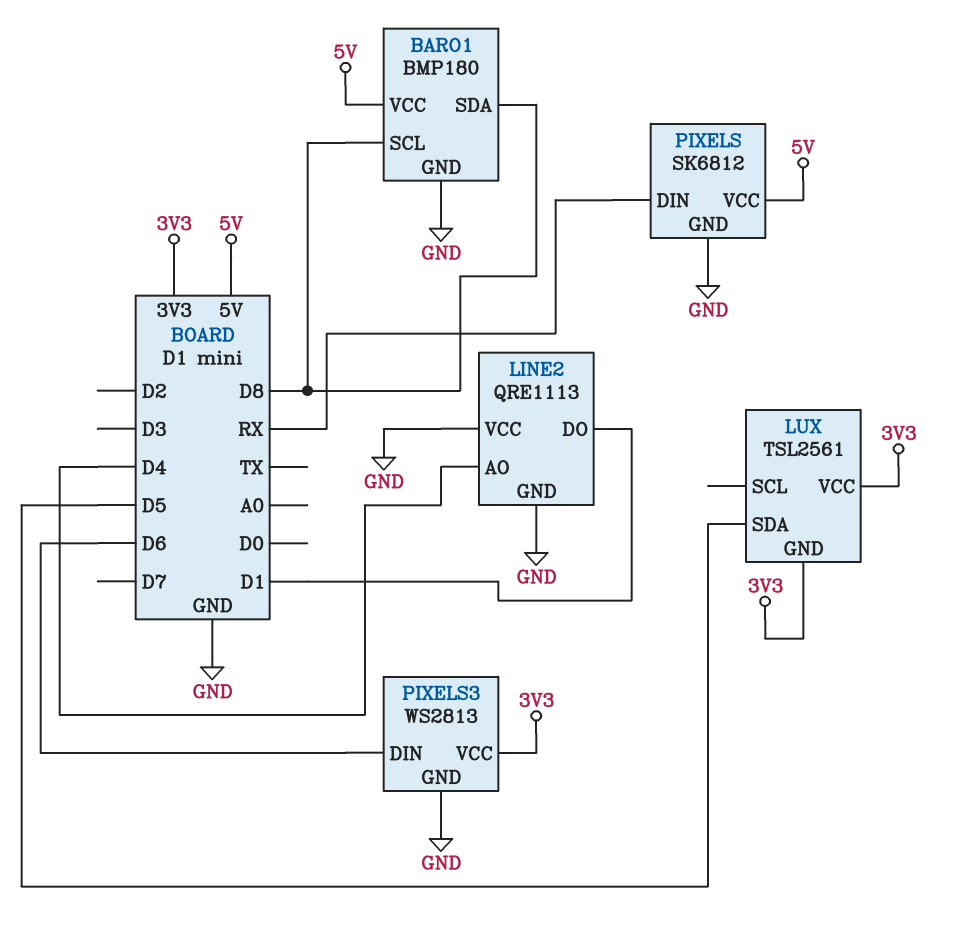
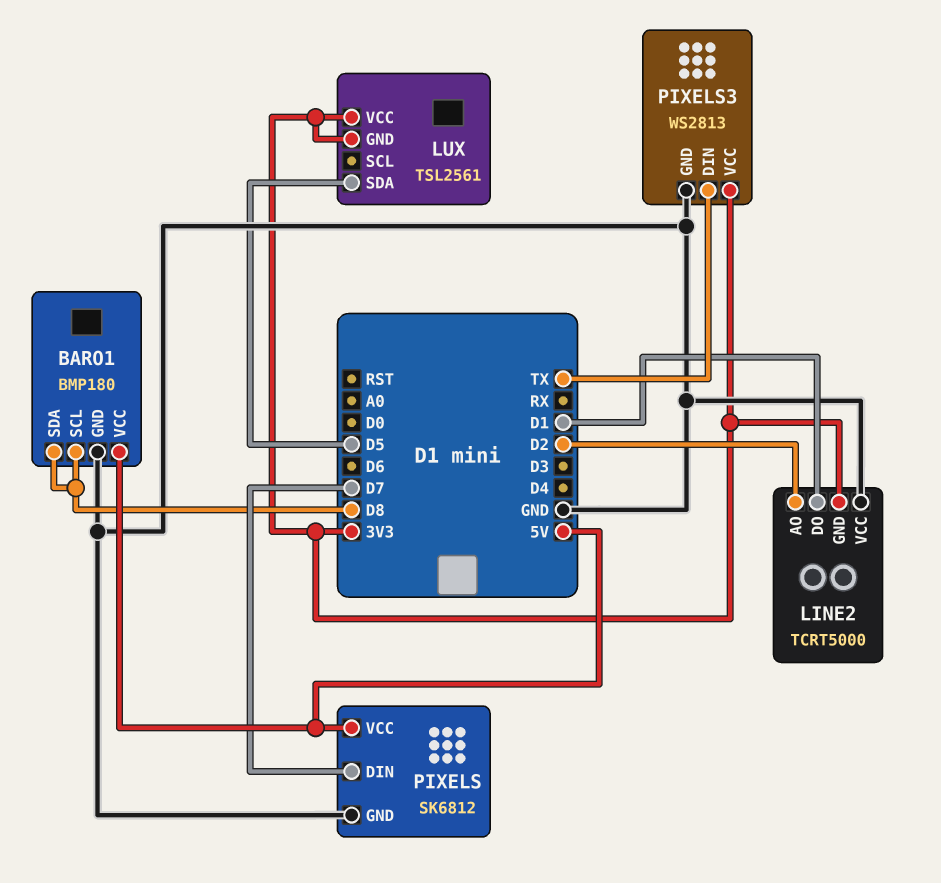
LINE2: QRE1113 -> TCRT5000
LINE2 pin AO: D4 -> D2
LINE2 pin GND: GND -> 3V3
PIXELS pin DIN: RX -> D7
PIXELS3 pin DIN: D6 -> TX

